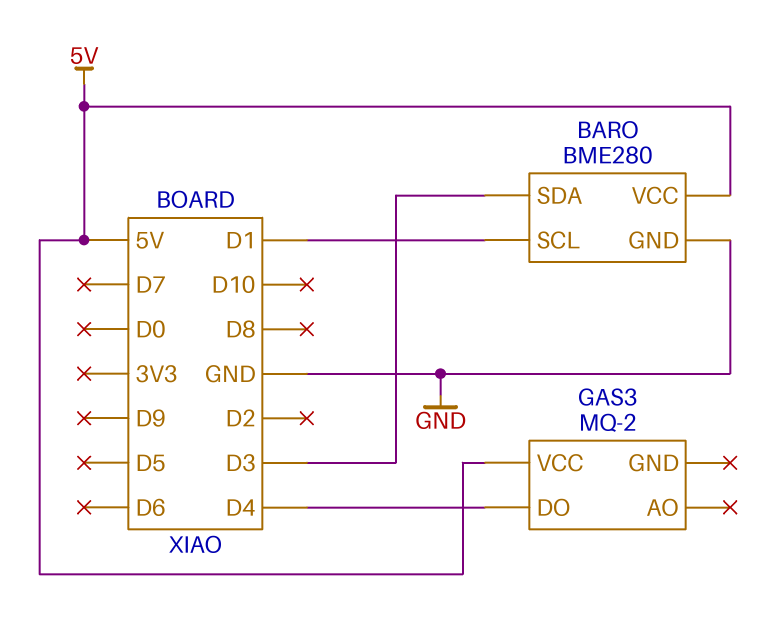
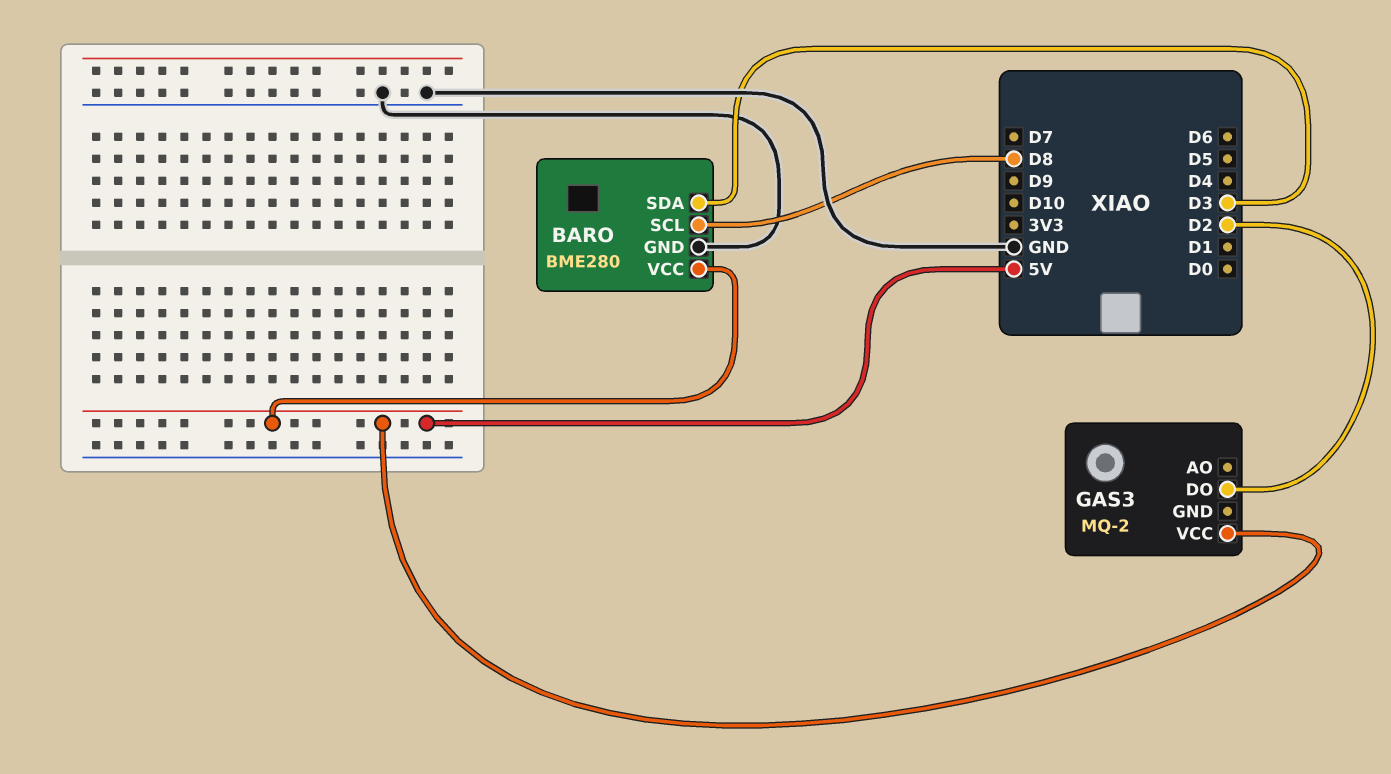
BARO pin SCL: D1 -> D8
GAS3 pin DO: D4 -> D2

